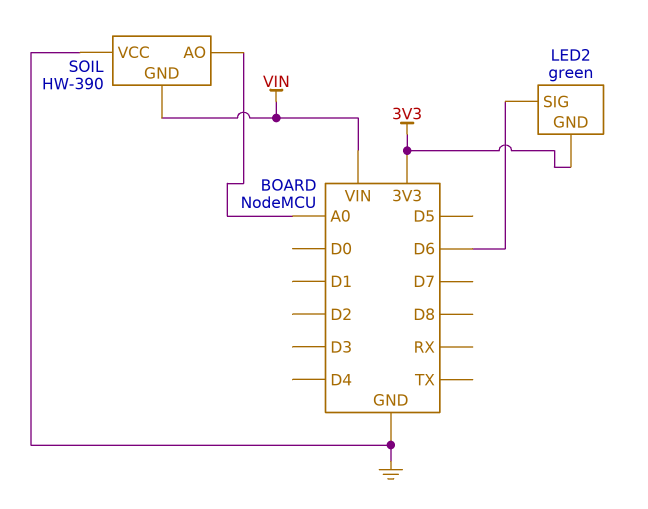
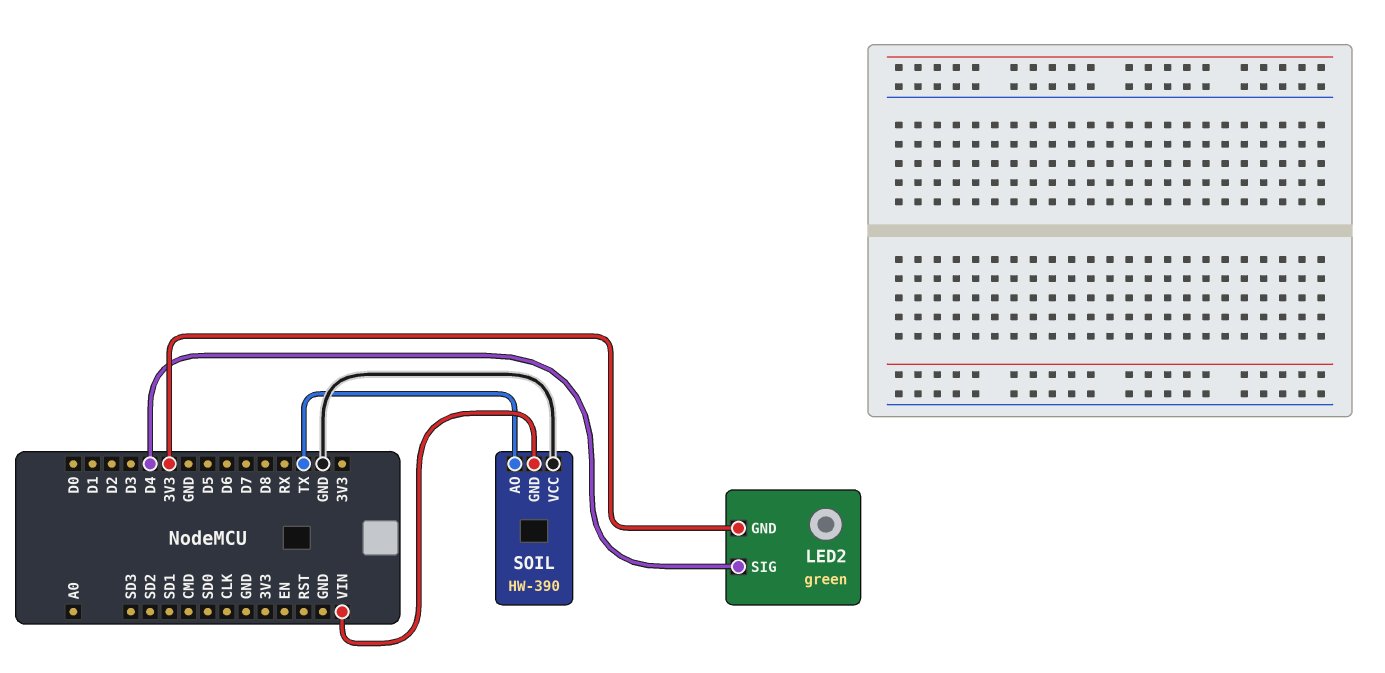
LED2 pin SIG: D6 -> D4
SOIL pin AO: A0 -> TX

